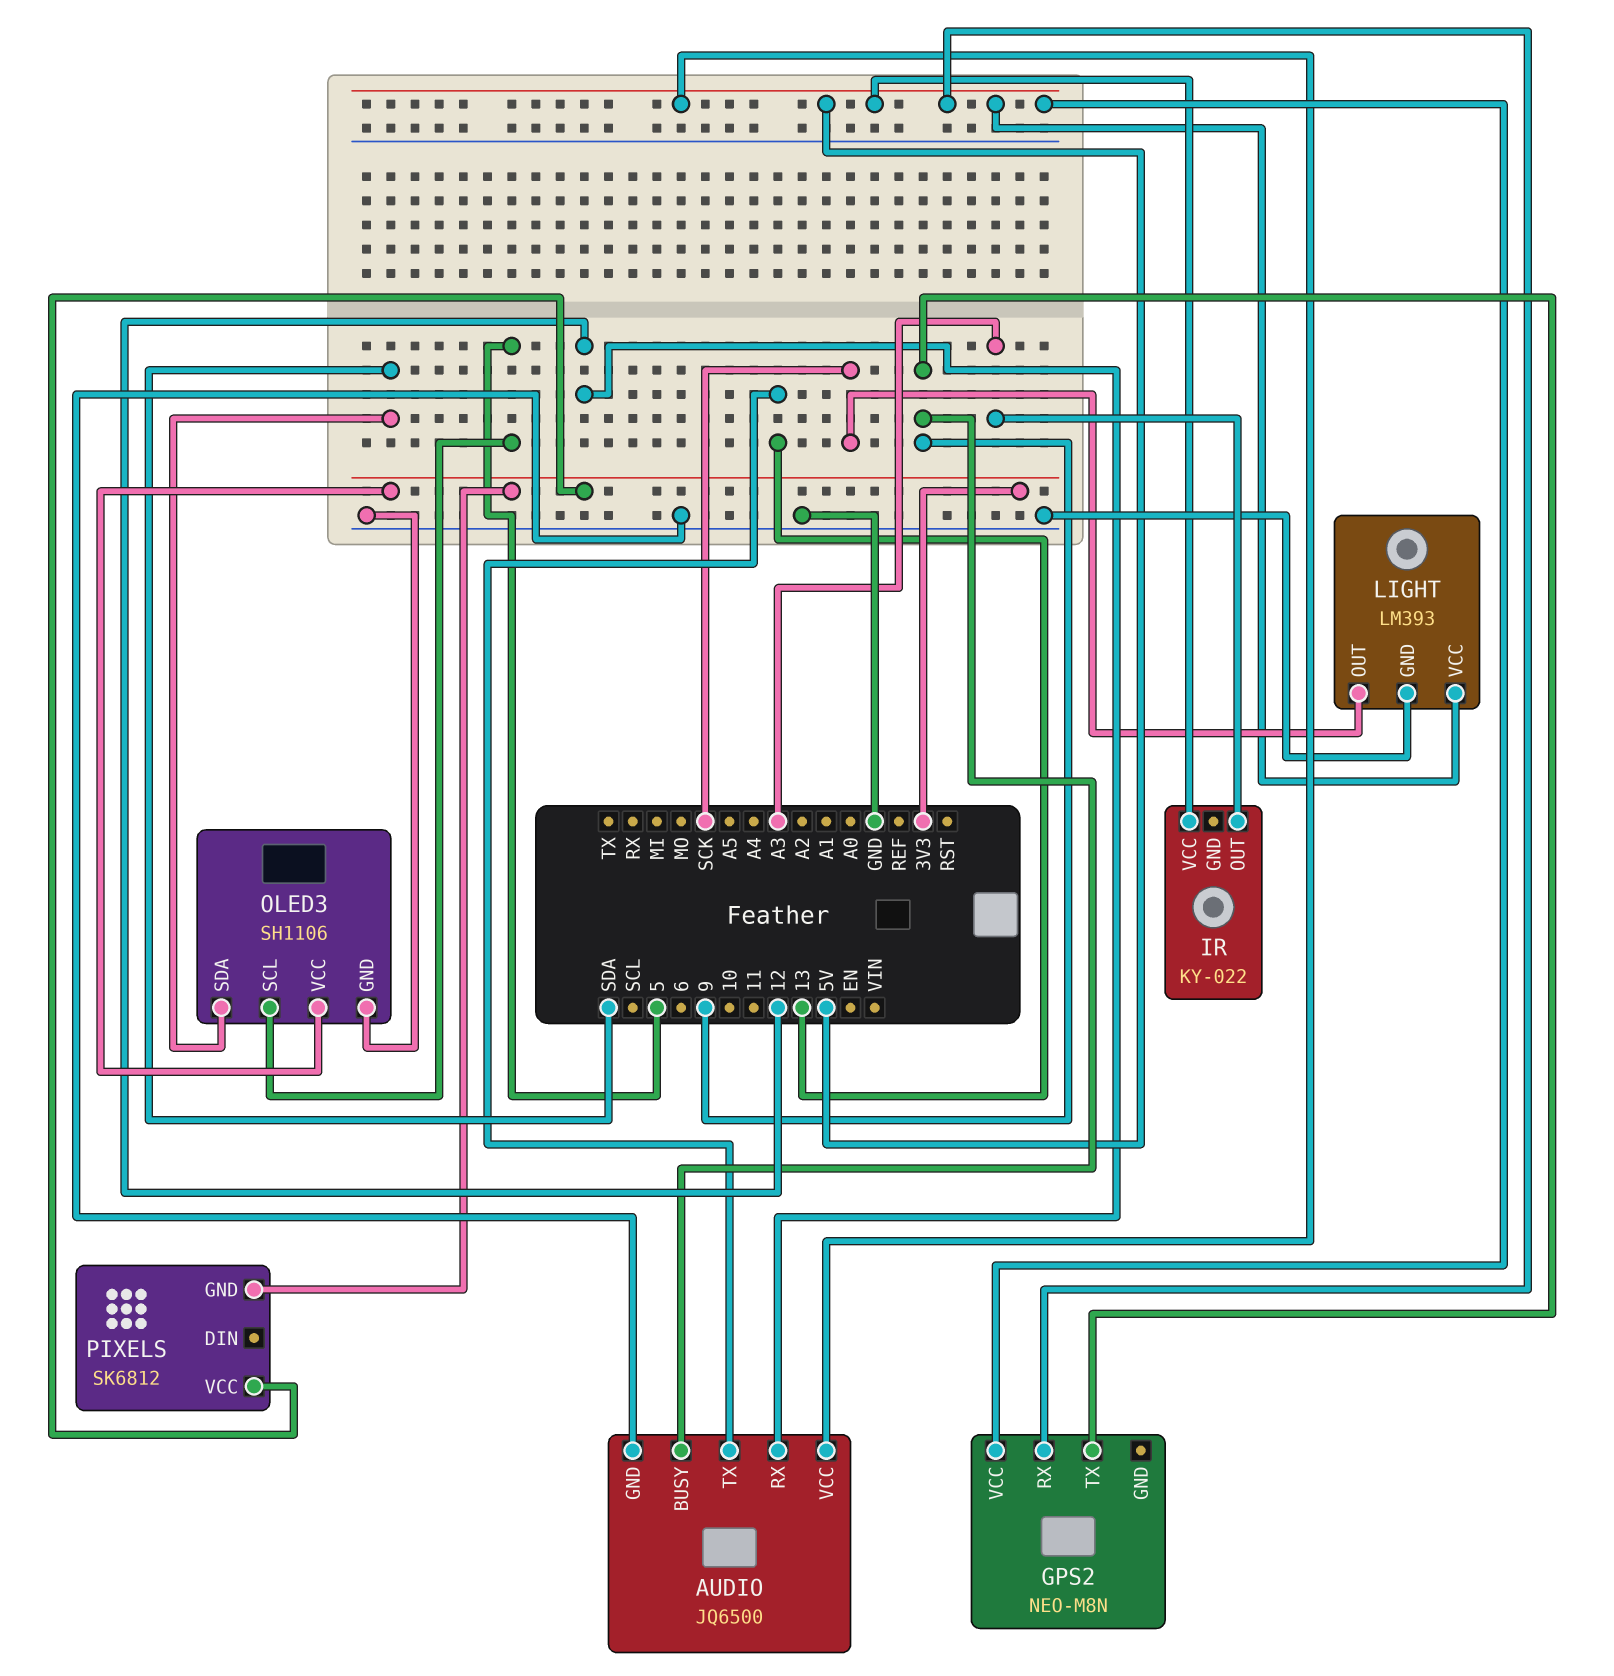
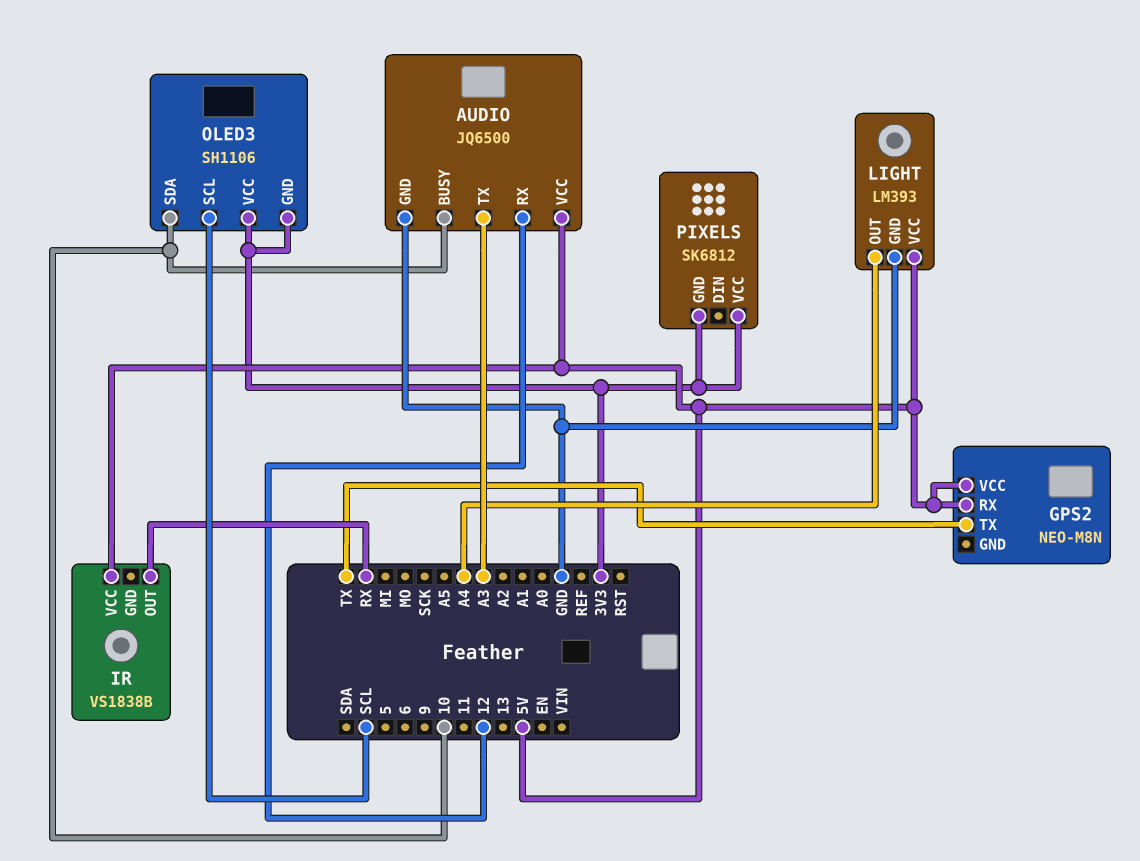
AUDIO pin BUSY: 9 -> 10
AUDIO pin TX: 13 -> A3
GPS2 pin TX: 9 -> TX
IR: KY-022 -> VS1838B
IR pin OUT: A3 -> RX
LIGHT pin OUT: SCK -> A4
OLED3 pin GND: GND -> 3V3
OLED3 pin SCL: 5 -> SCL
OLED3 pin SDA: SDA -> 10

